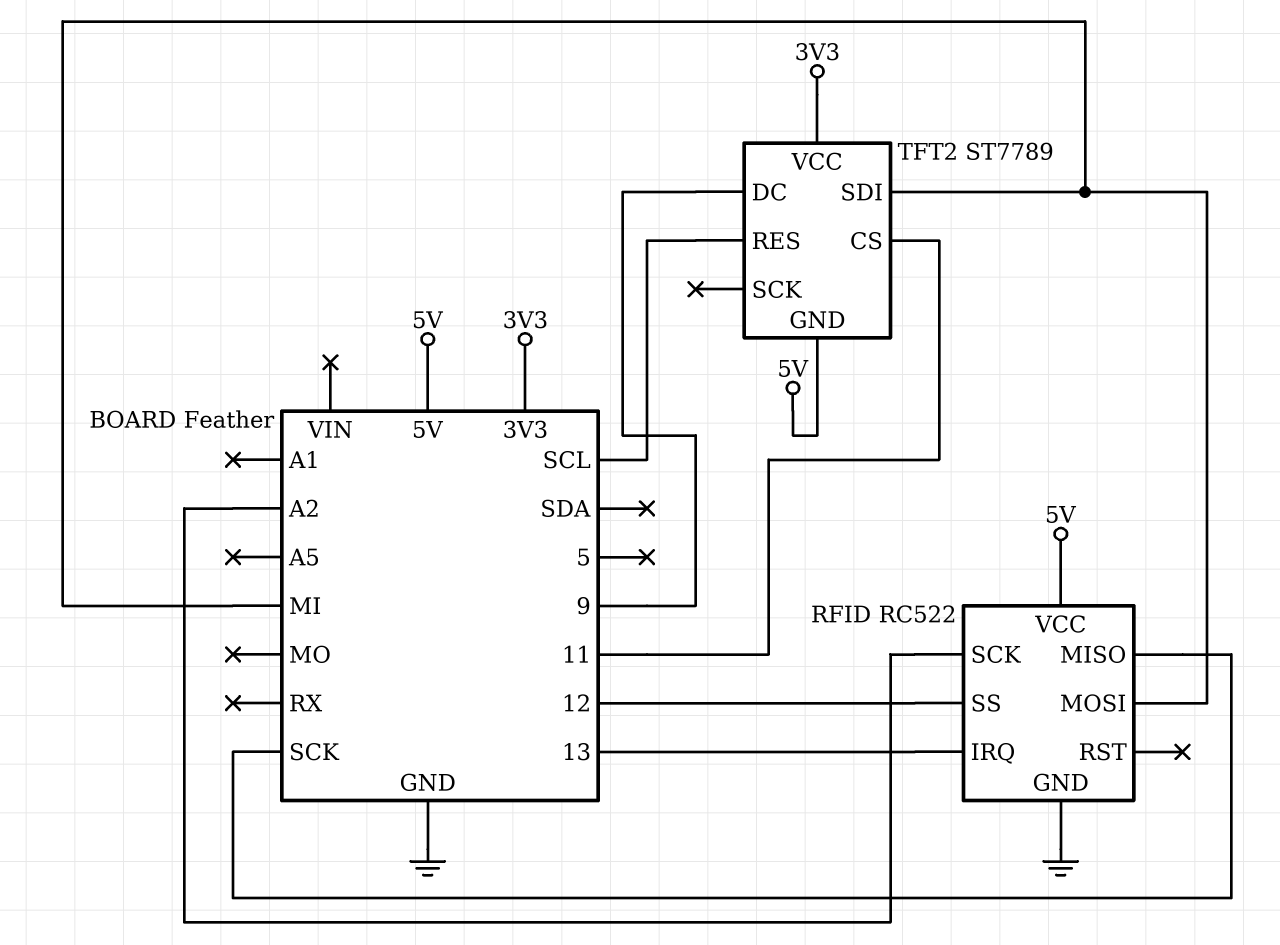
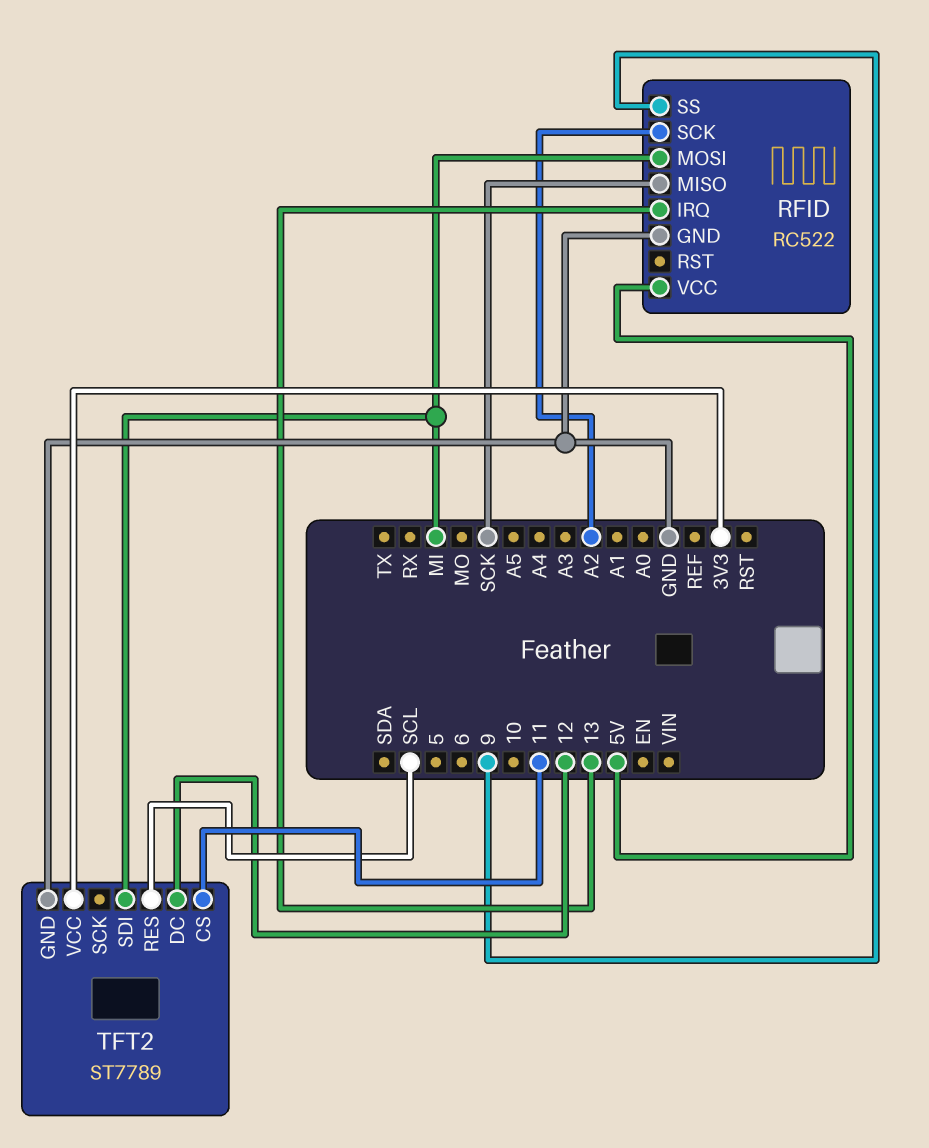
RFID pin SS: 12 -> 9
TFT2 pin DC: 9 -> 12
TFT2 pin GND: 5V -> GND

